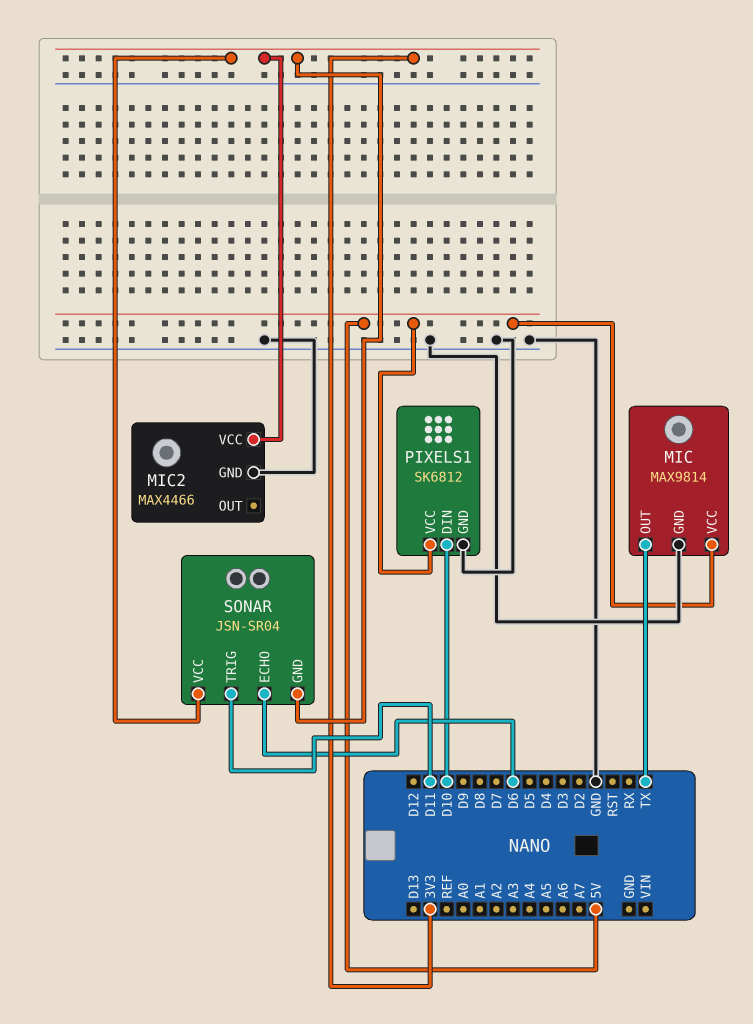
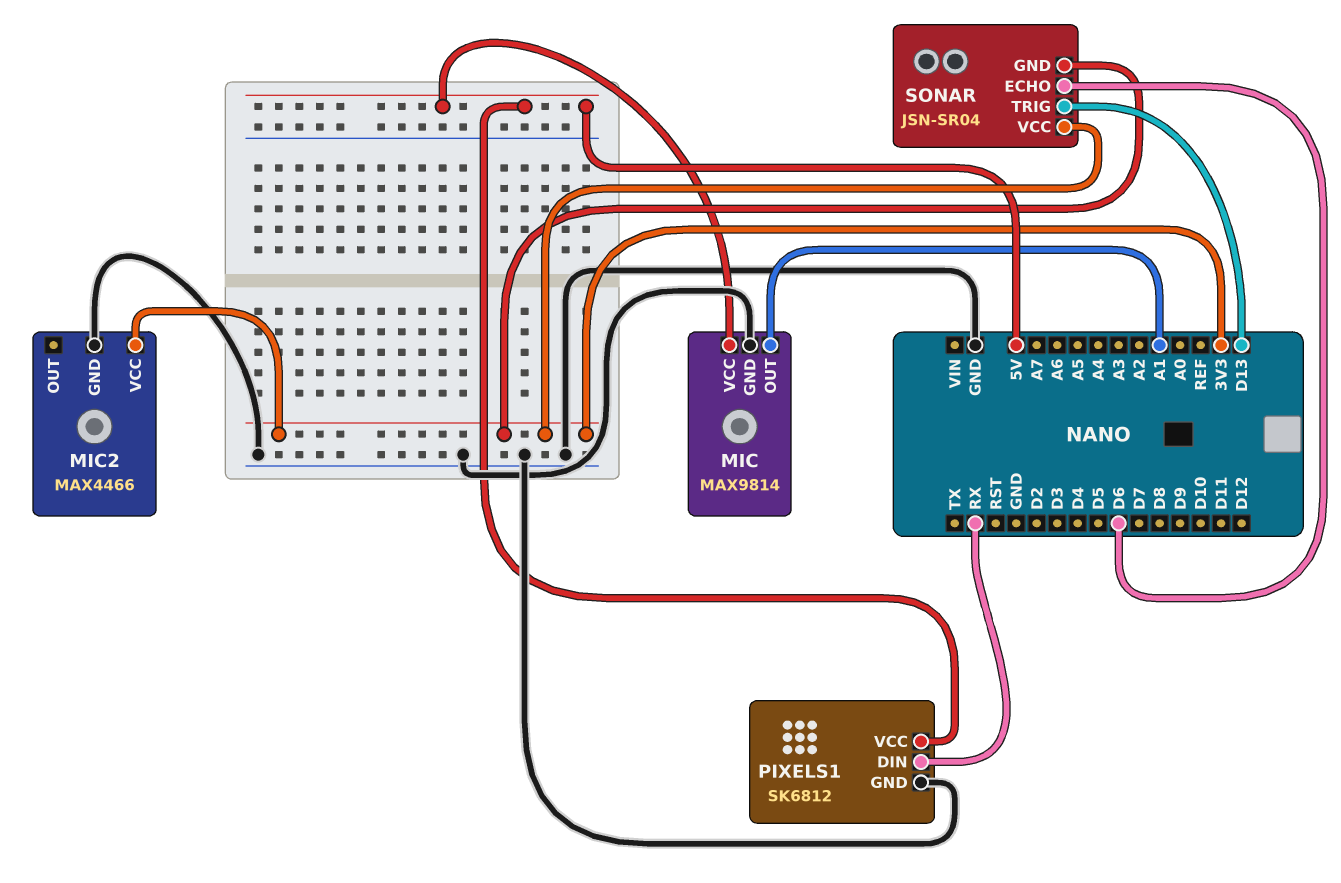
MIC pin OUT: TX -> A1
PIXELS1 pin DIN: D10 -> RX
SONAR pin TRIG: D11 -> D13

